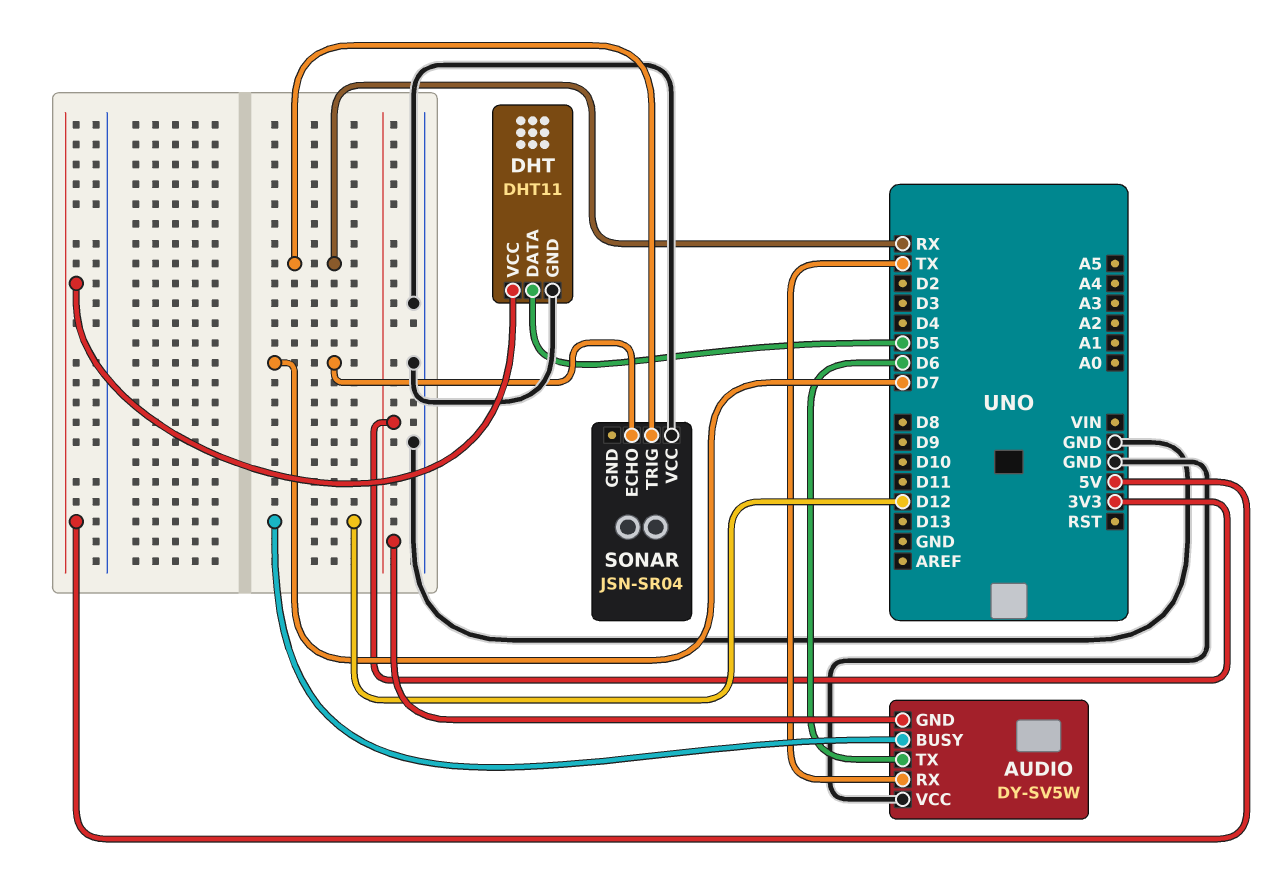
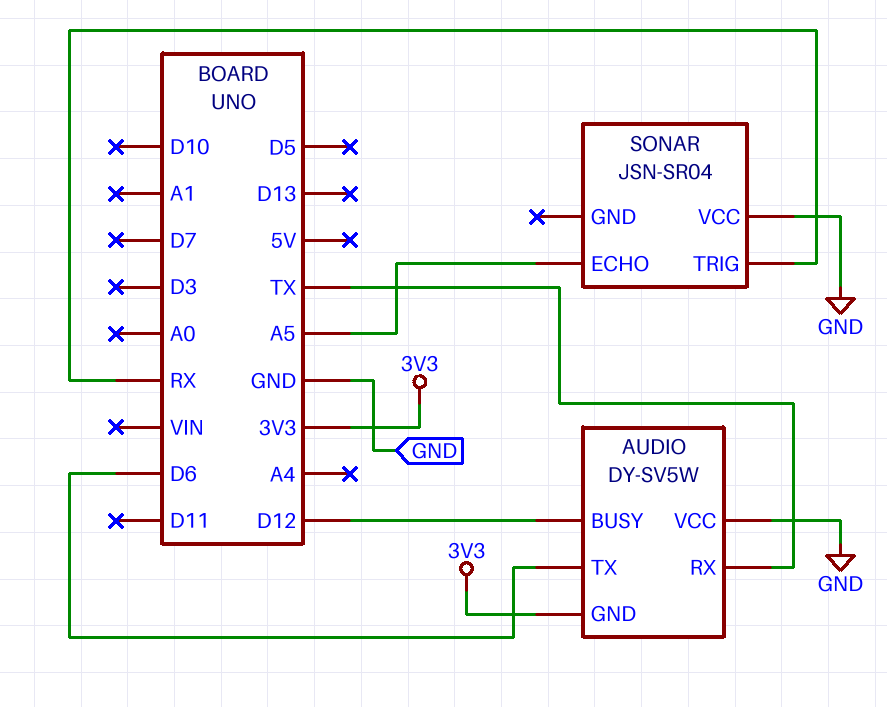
DHT: DHT11 -> none
DHT pin DATA: D5 -> none
DHT pin GND: GND -> none
DHT pin VCC: 5V -> none
SONAR pin ECHO: D7 -> A5

